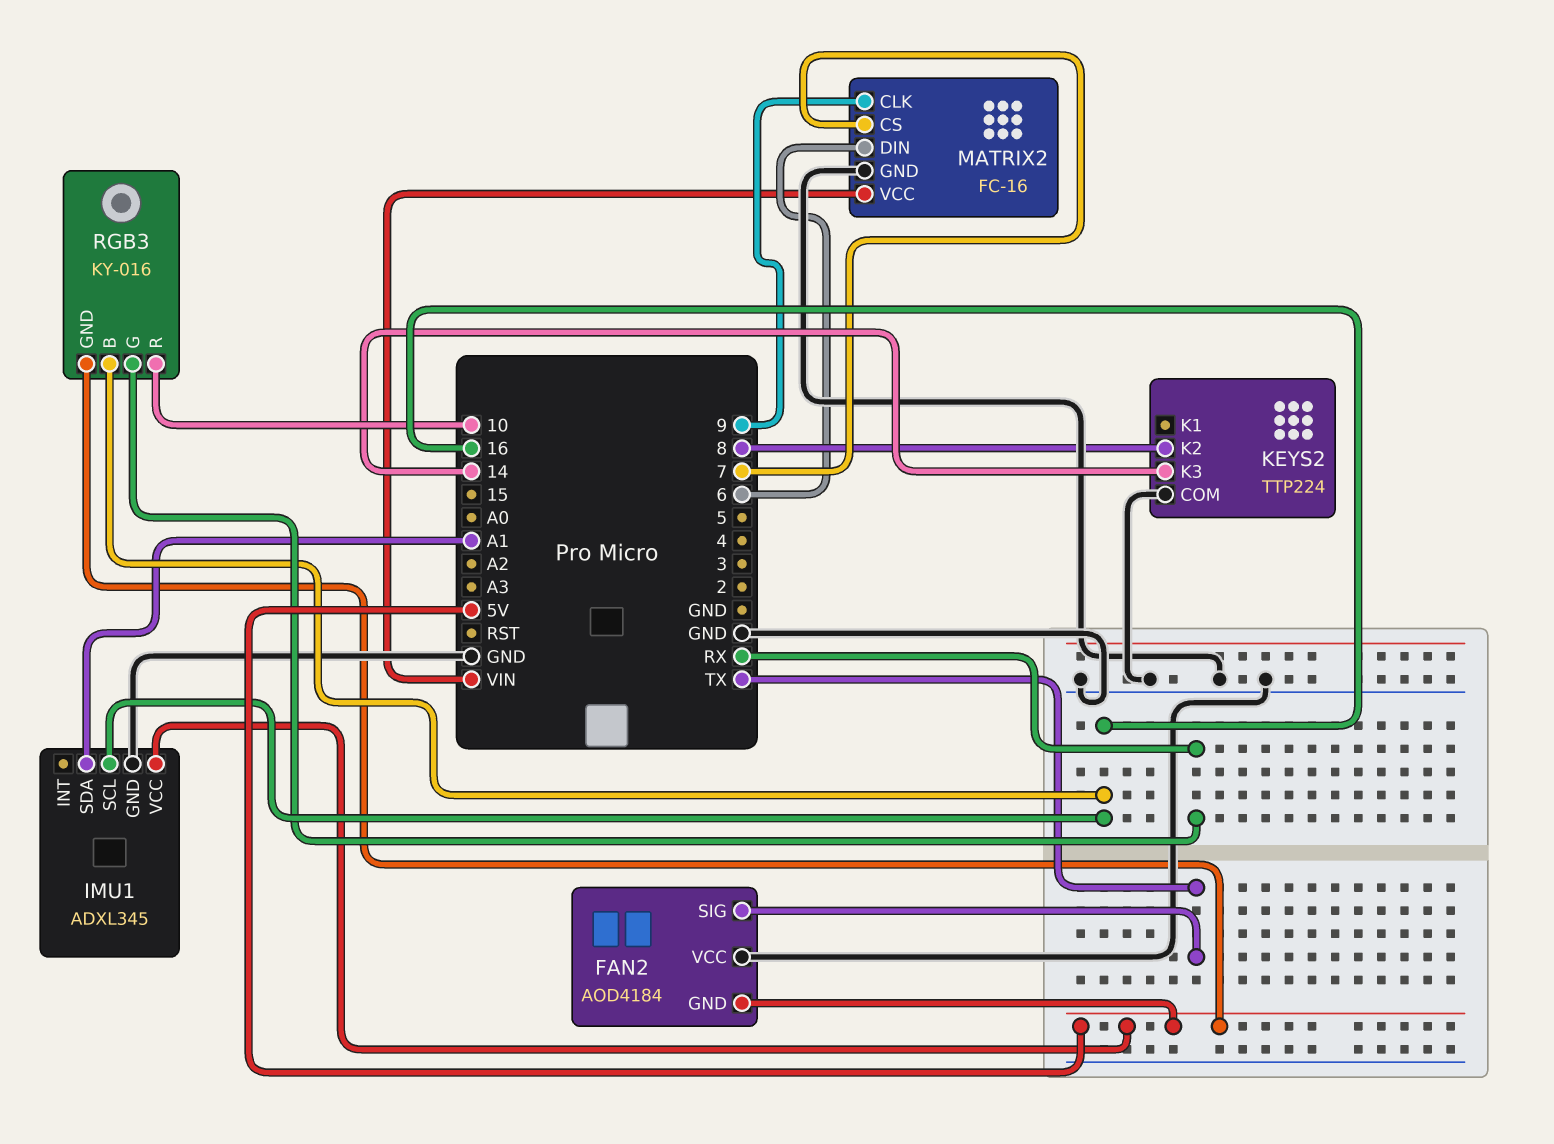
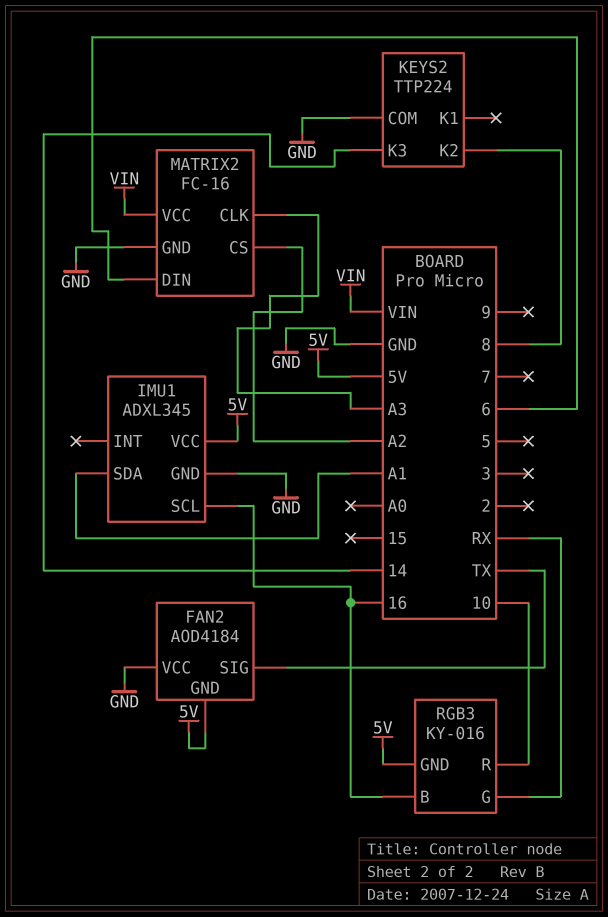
MATRIX2 pin CLK: 9 -> A3
MATRIX2 pin CS: 7 -> A2

